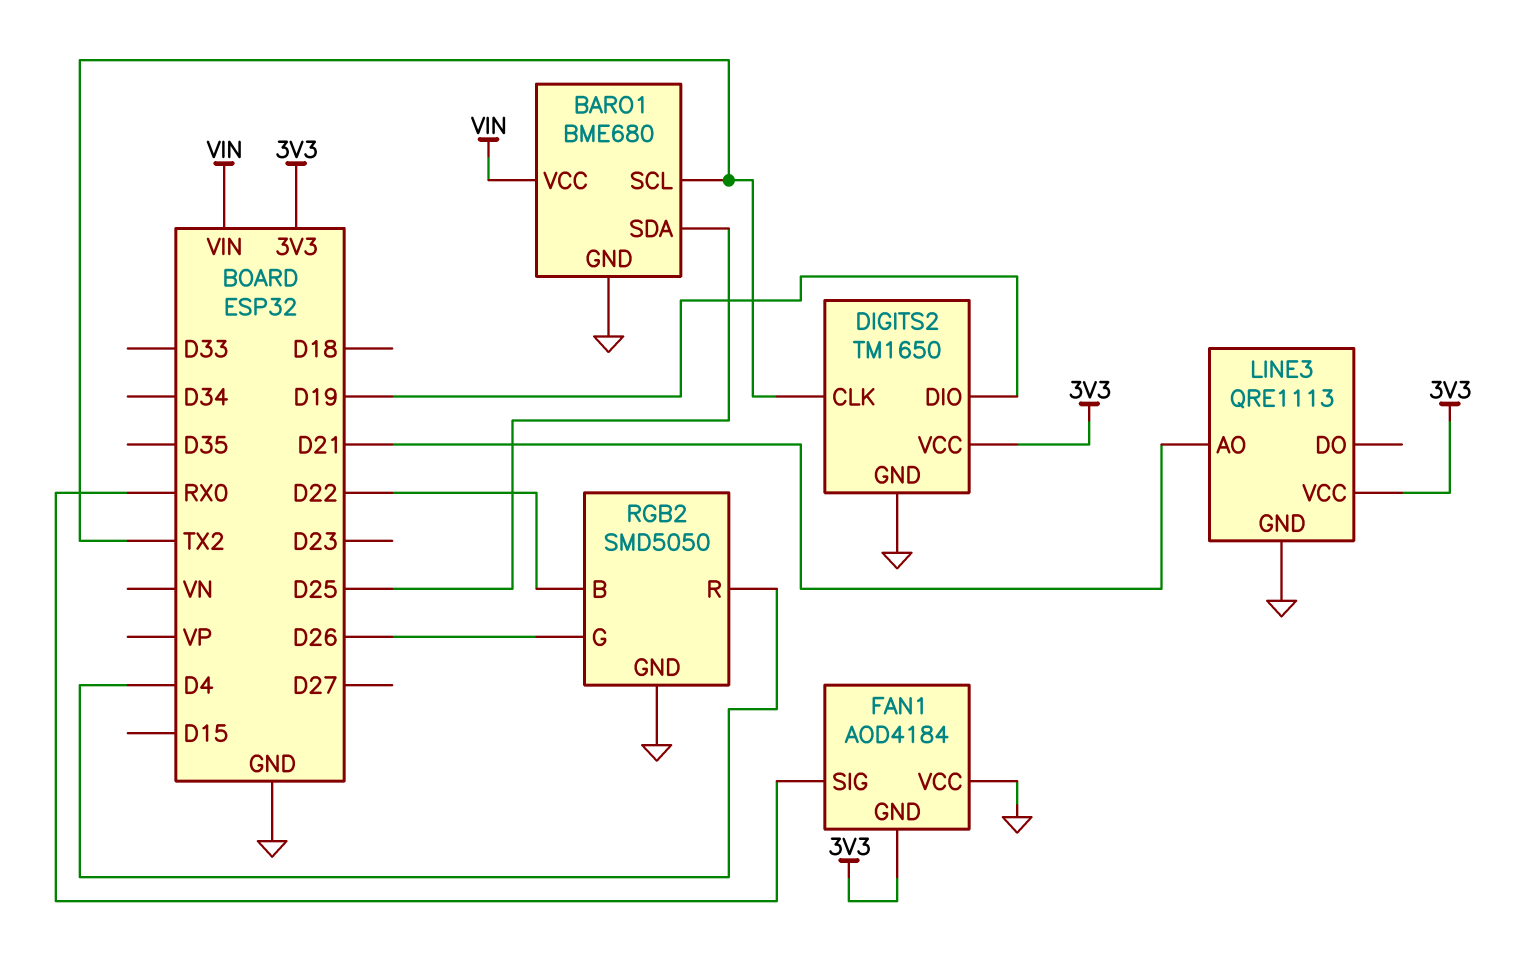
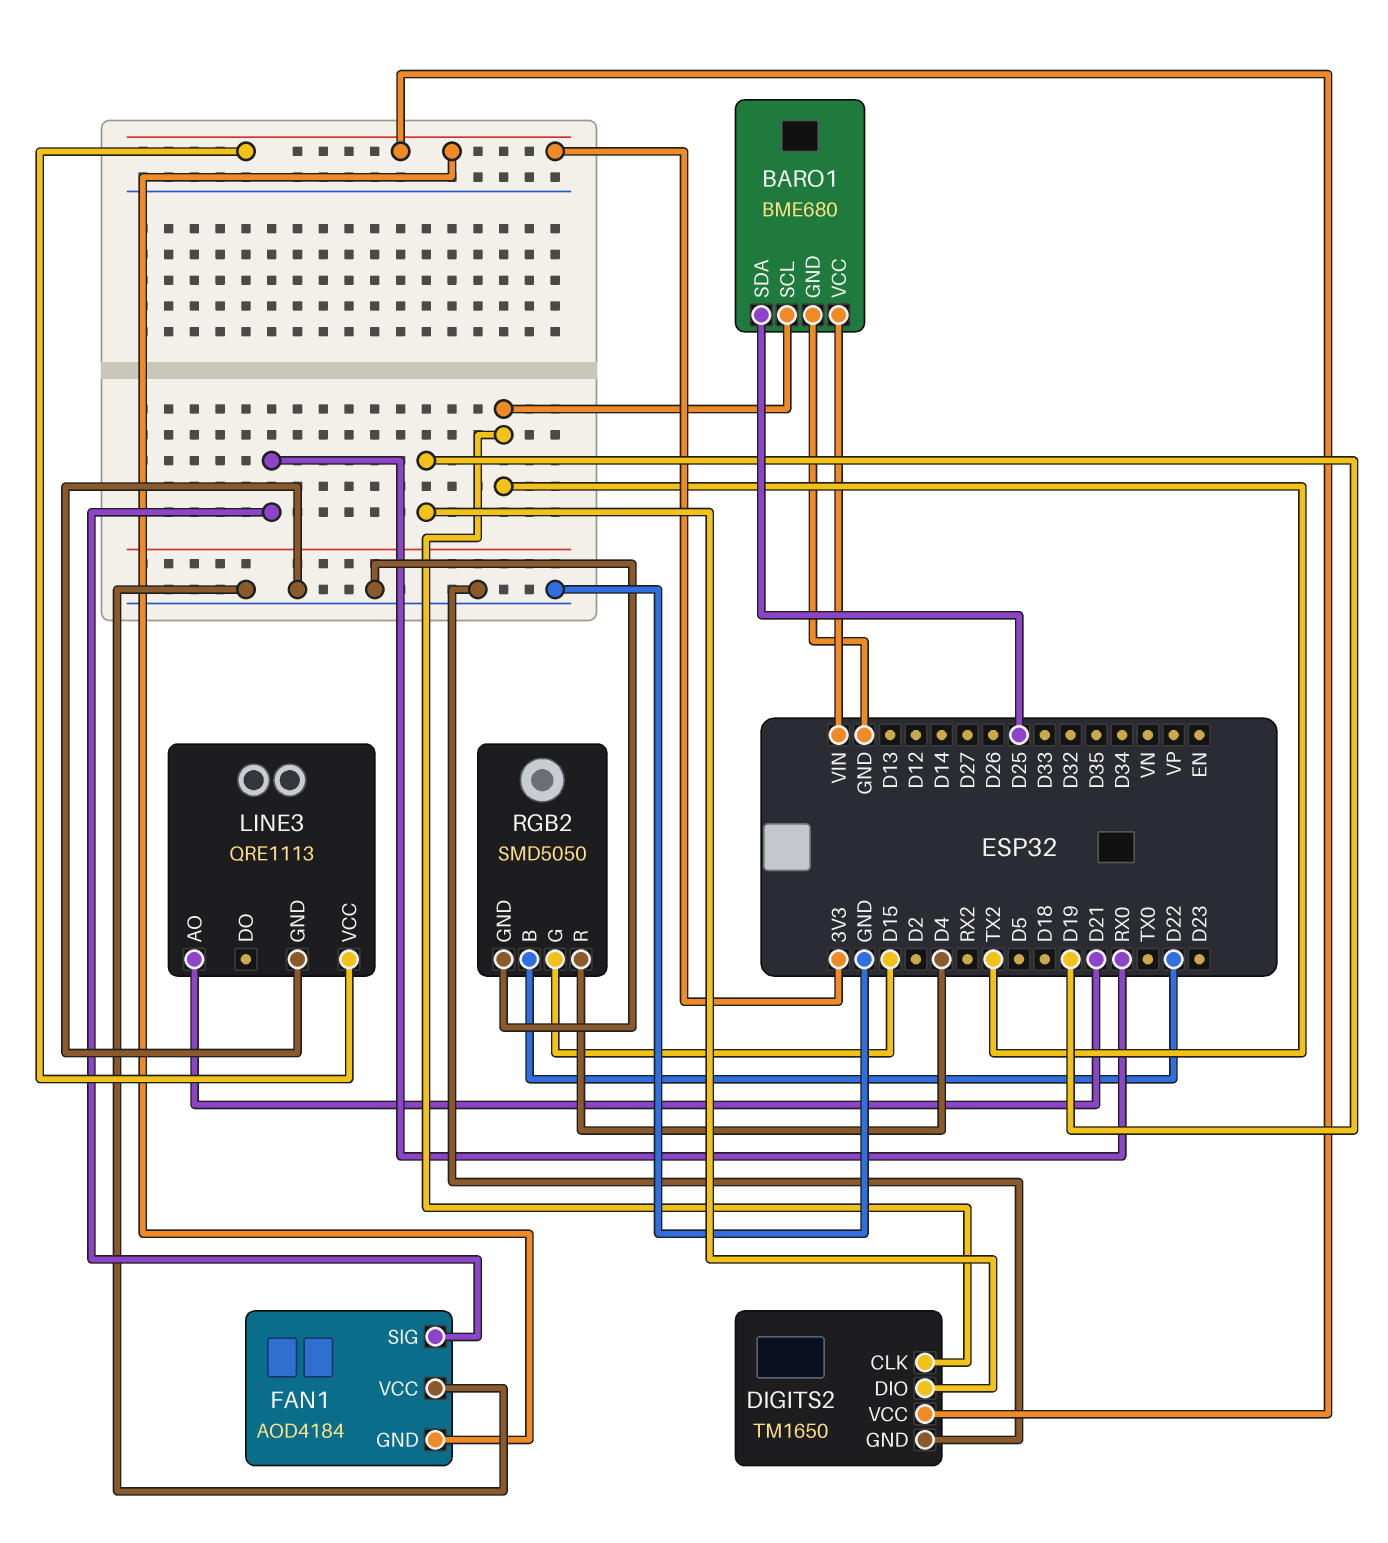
RGB2 pin G: D26 -> D15

